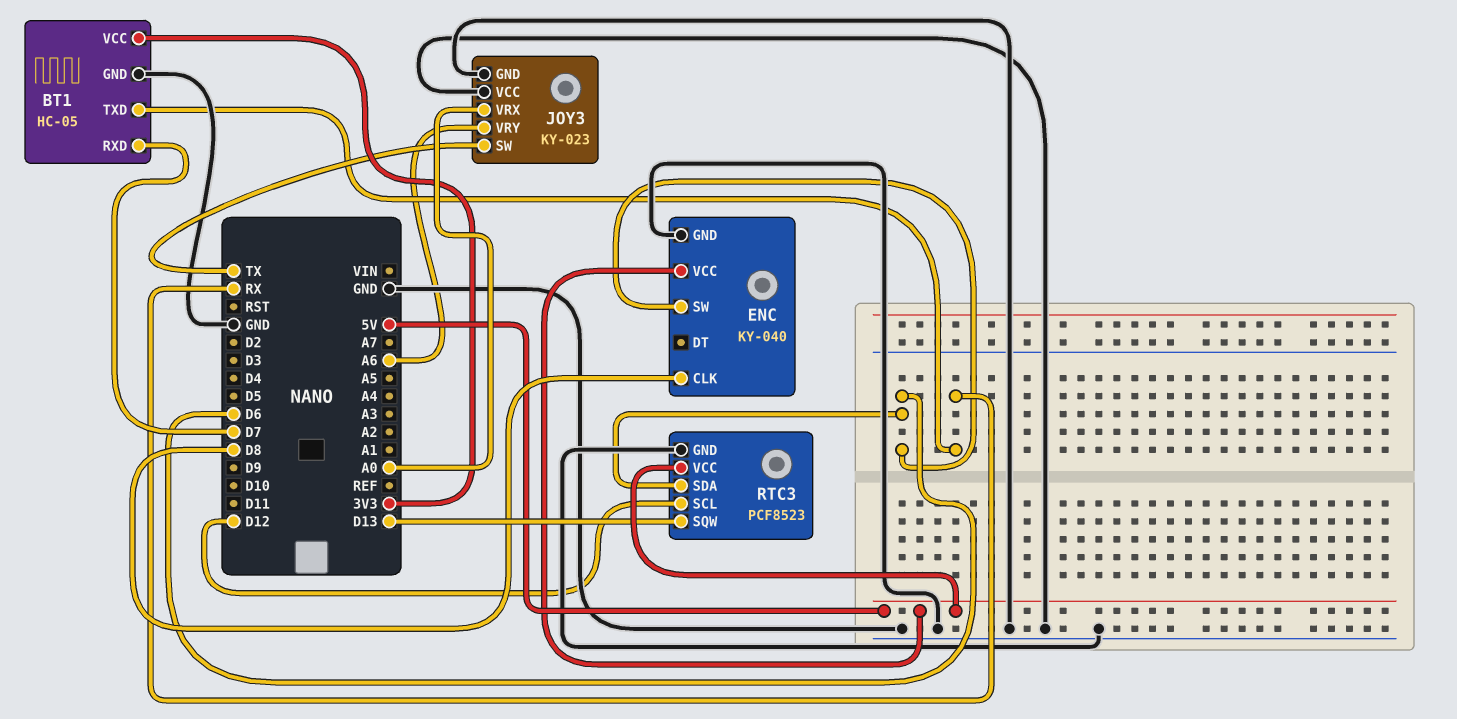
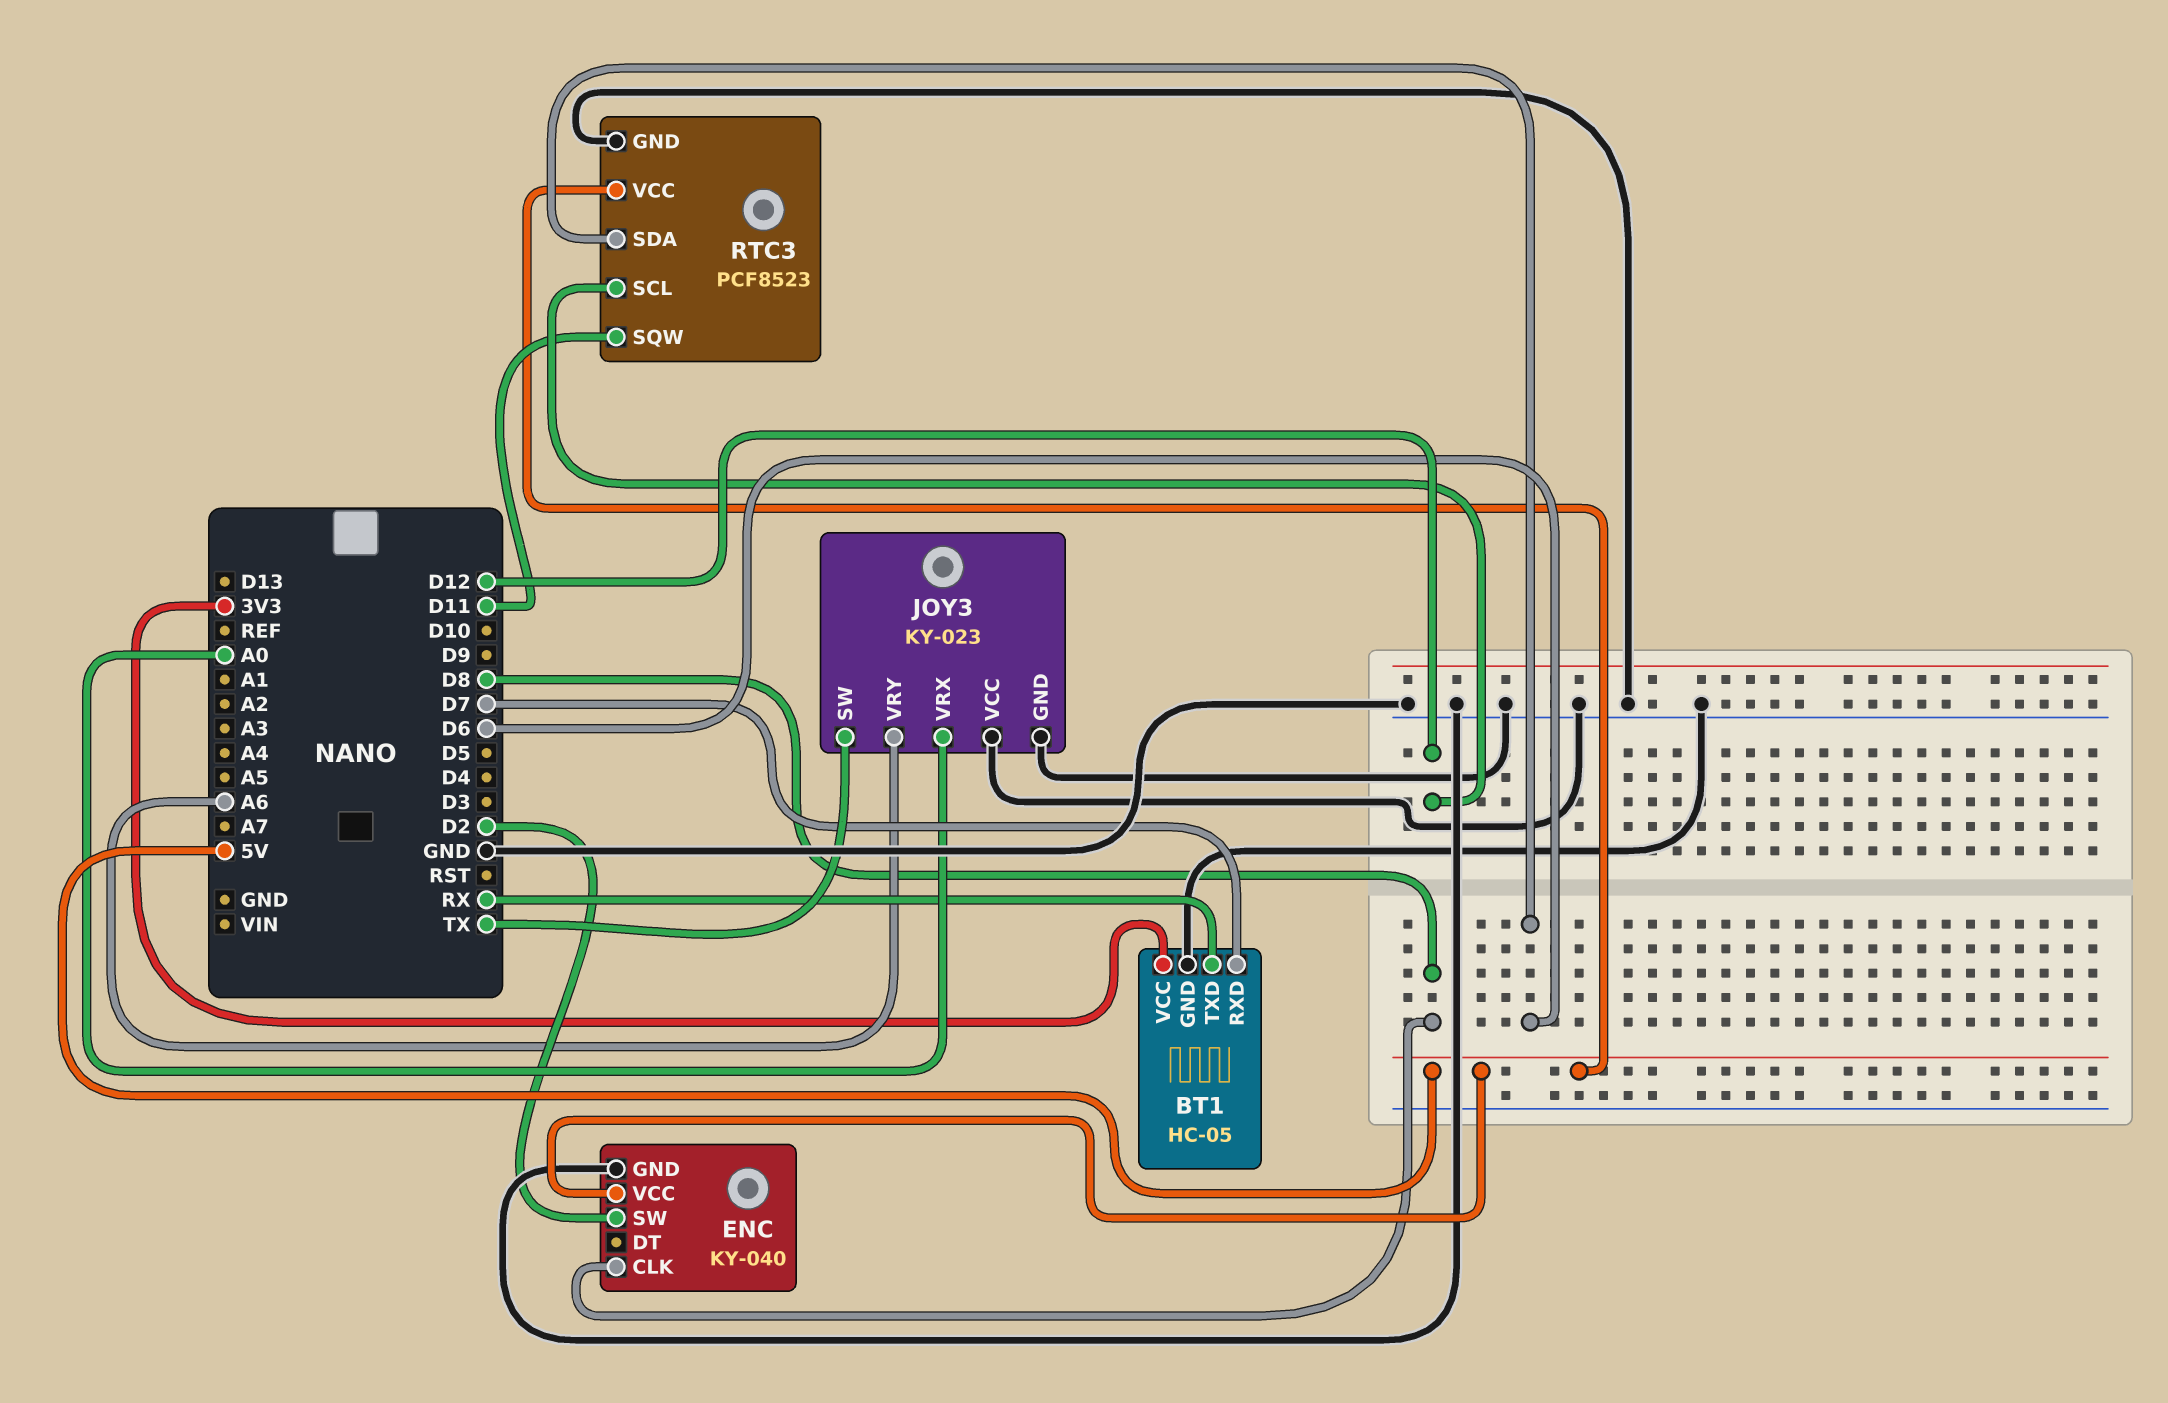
ENC pin SW: D6 -> D2
RTC3 pin SQW: D13 -> D11

